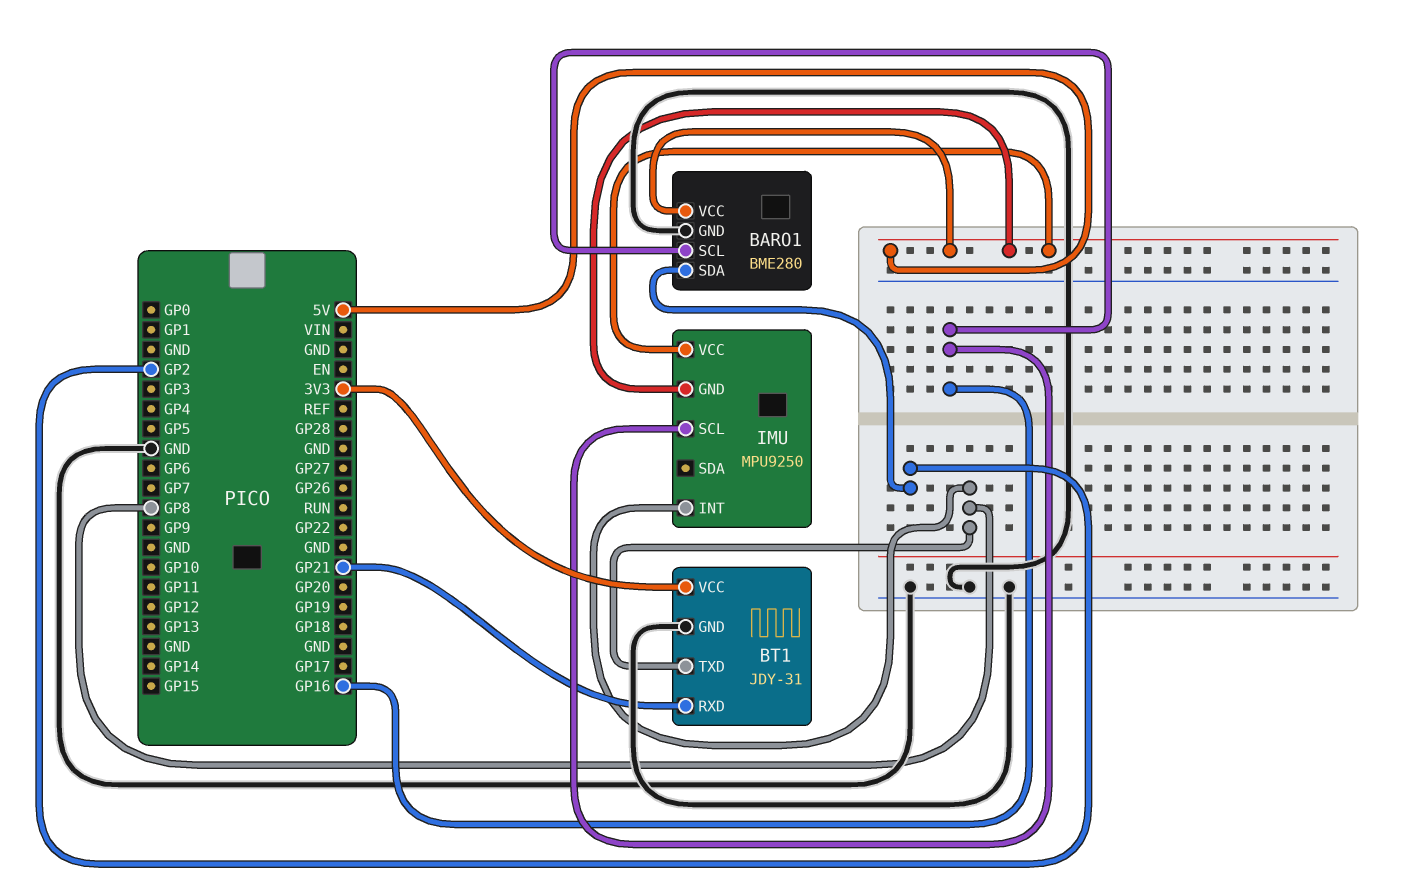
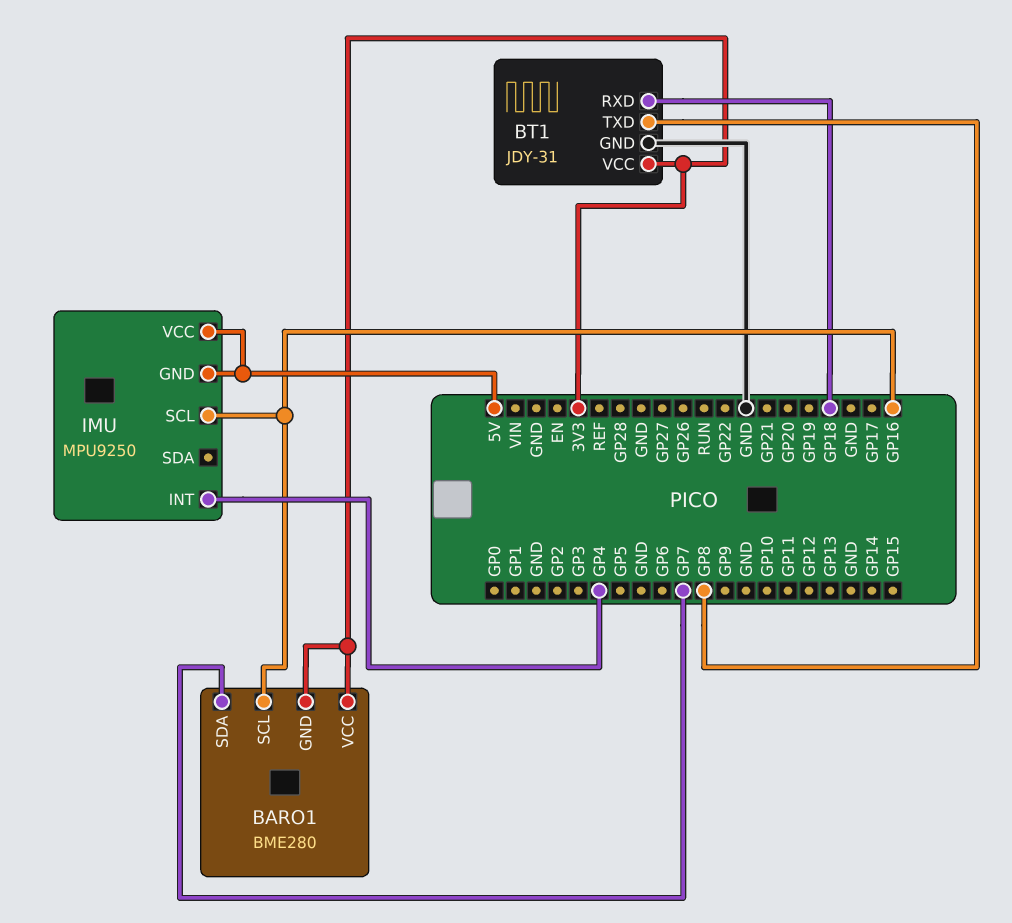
BARO1 pin GND: GND -> 3V3
BARO1 pin SDA: GP2 -> GP7
BARO1 pin VCC: 5V -> 3V3
BT1 pin RXD: GP21 -> GP18
IMU pin INT: GP8 -> GP4

